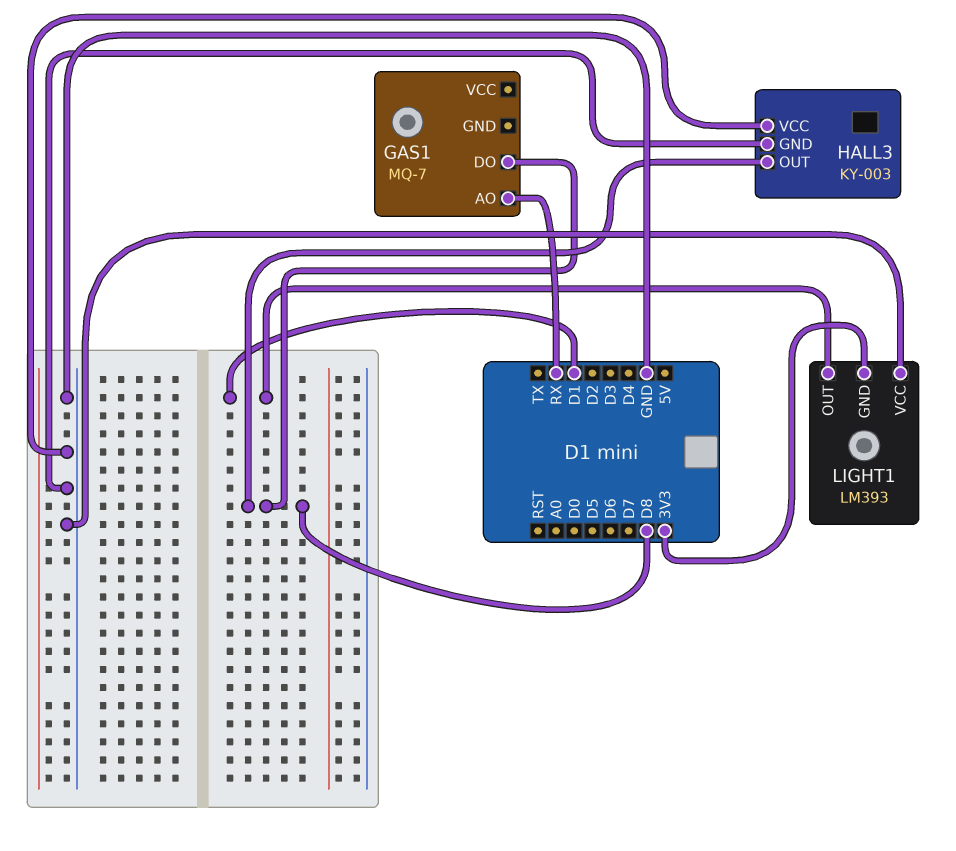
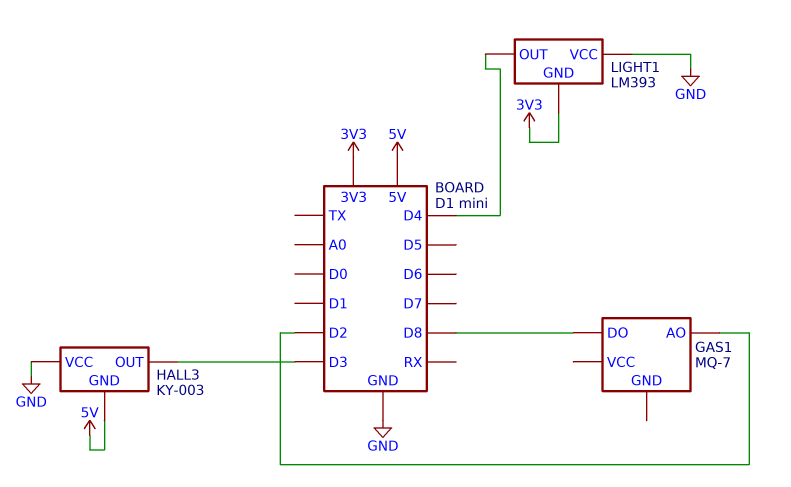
GAS1 pin AO: RX -> D2
HALL3 pin GND: GND -> 5V
HALL3 pin OUT: D8 -> D3
LIGHT1 pin OUT: D1 -> D4

